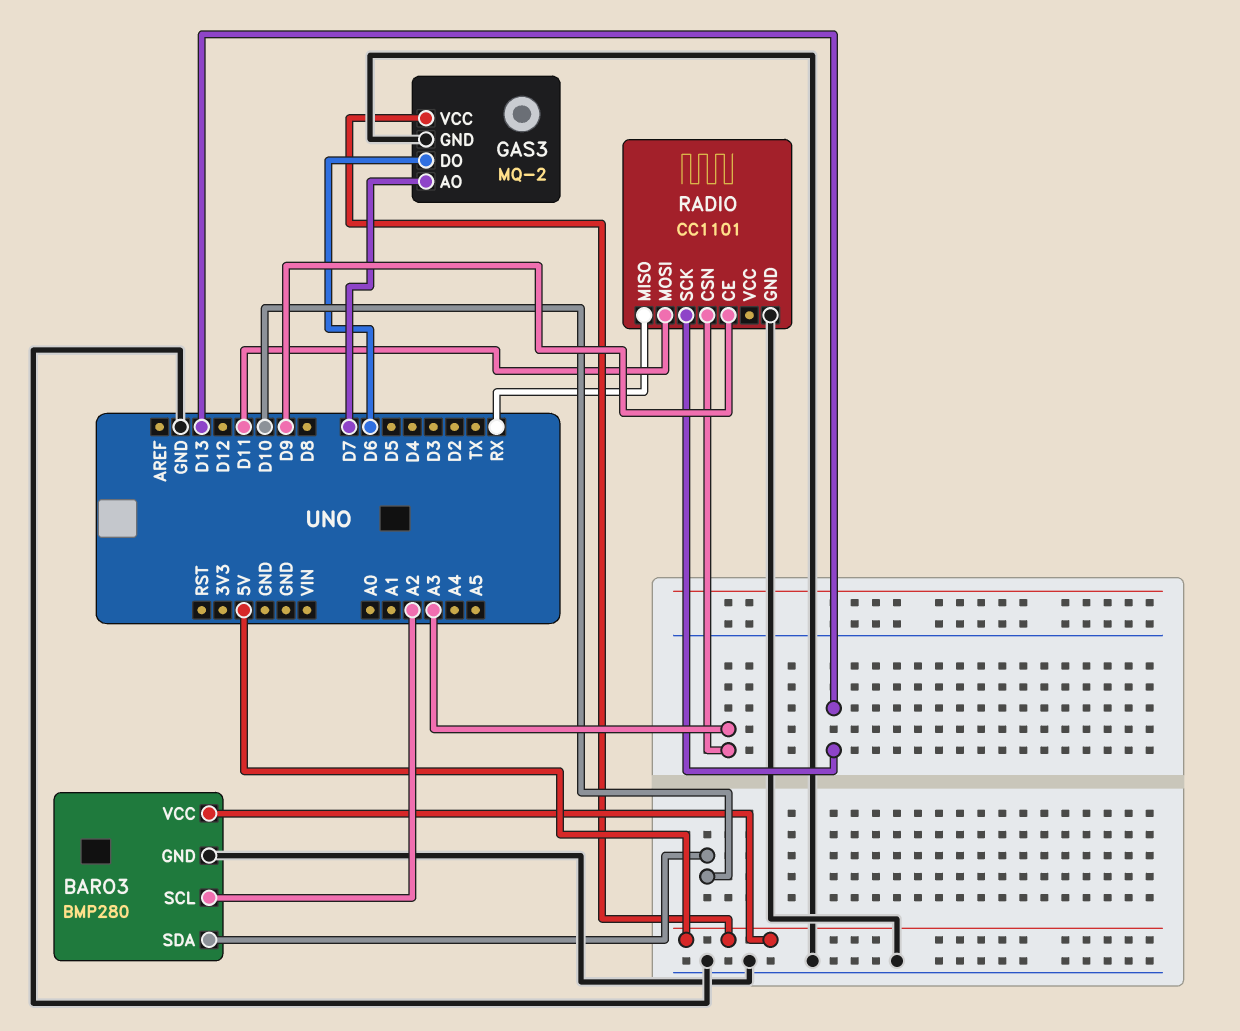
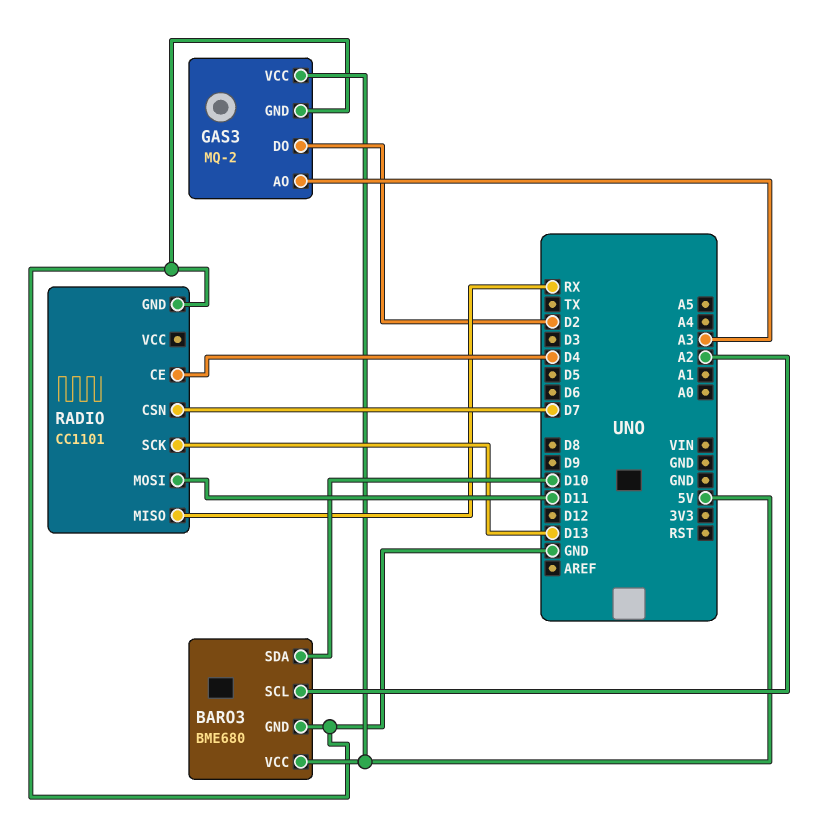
BARO3: BMP280 -> BME680
GAS3 pin AO: D7 -> A3
GAS3 pin DO: D6 -> D2
RADIO pin CE: D9 -> D4
RADIO pin CSN: A3 -> D7

